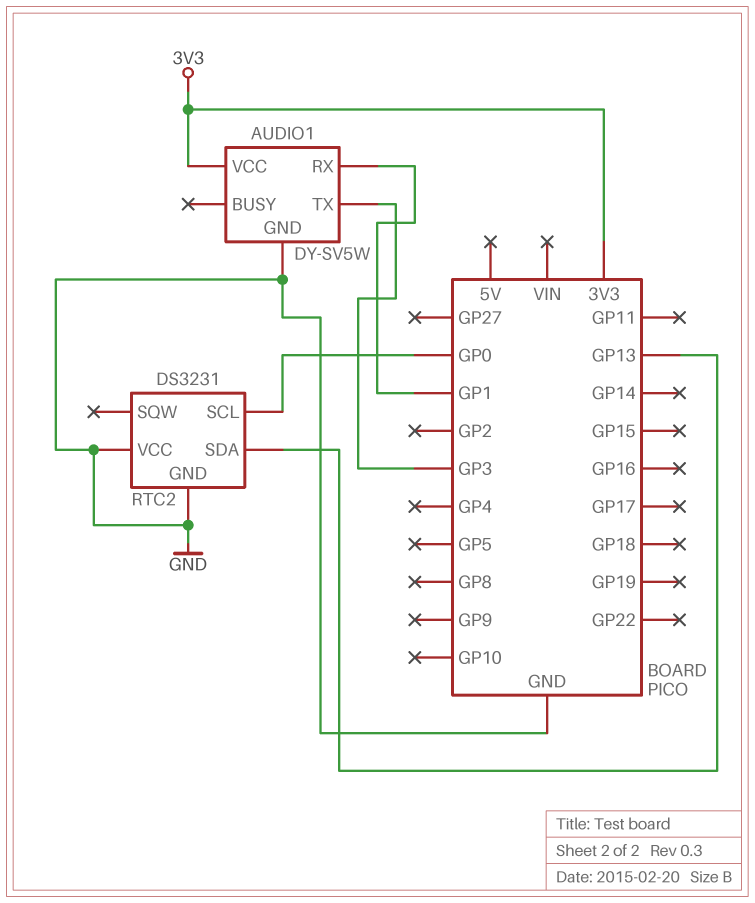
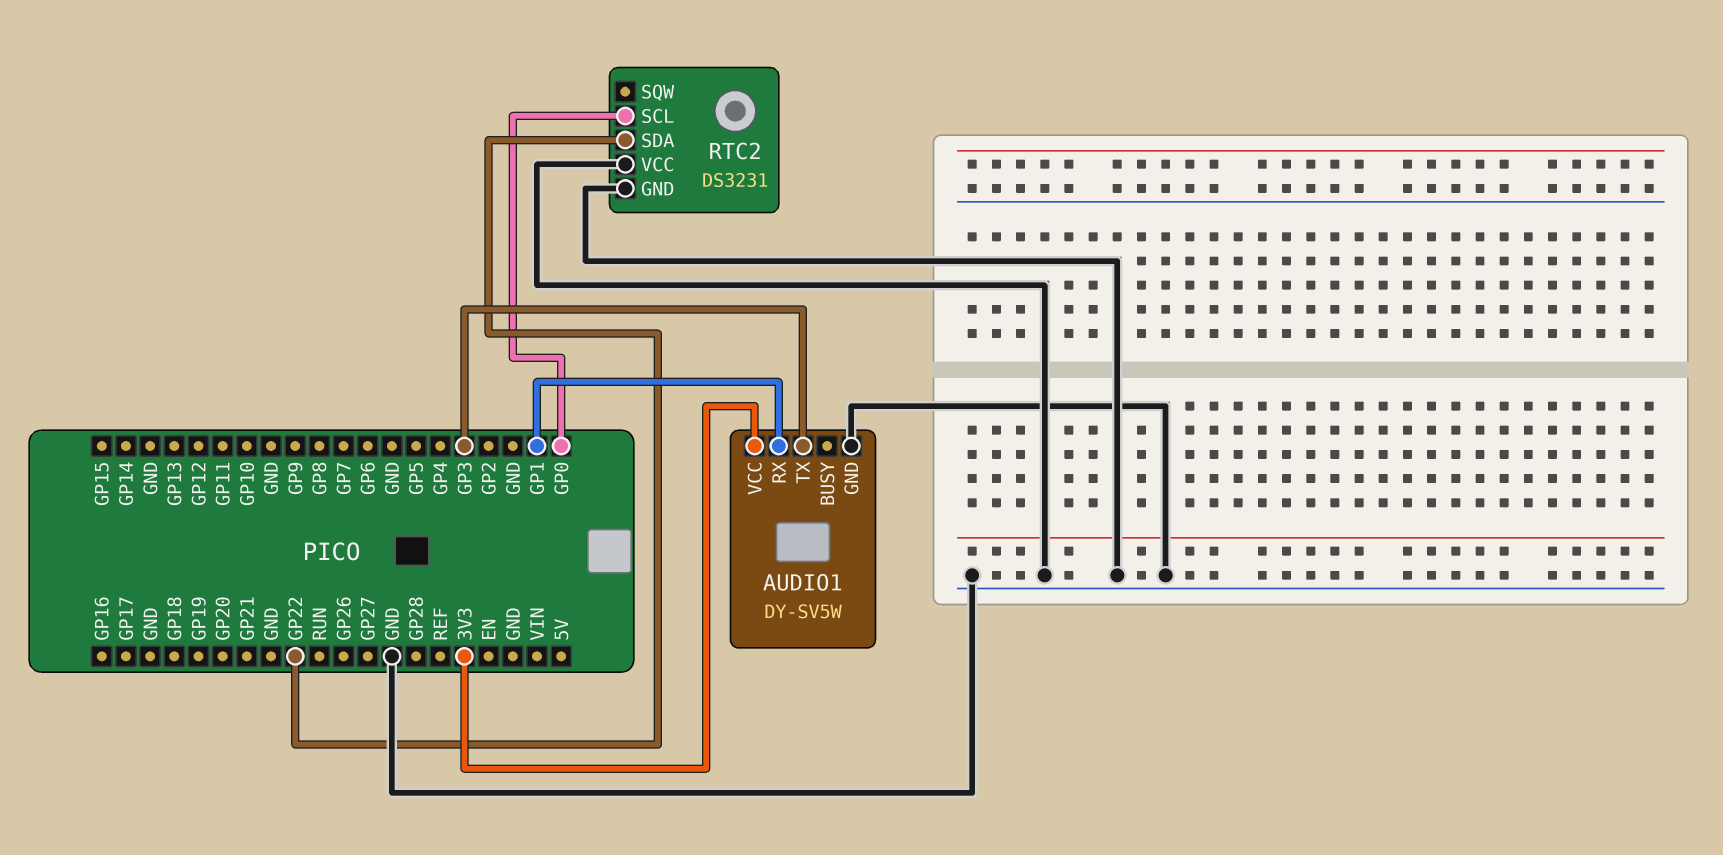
RTC2 pin SDA: GP13 -> GP22

